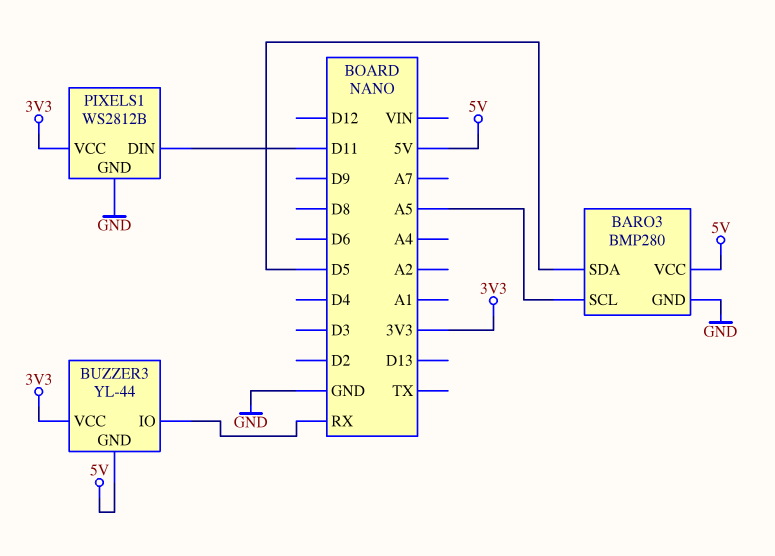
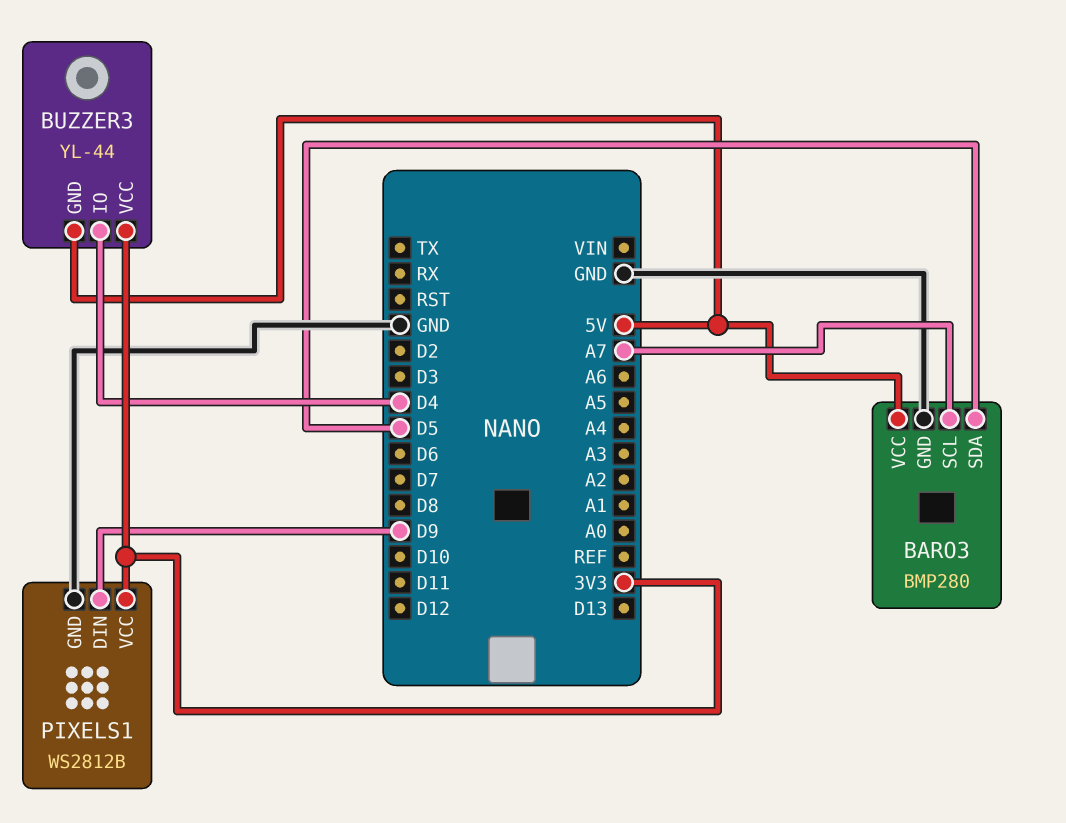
BARO3 pin SCL: A5 -> A7
BUZZER3 pin IO: RX -> D4
PIXELS1 pin DIN: D11 -> D9

